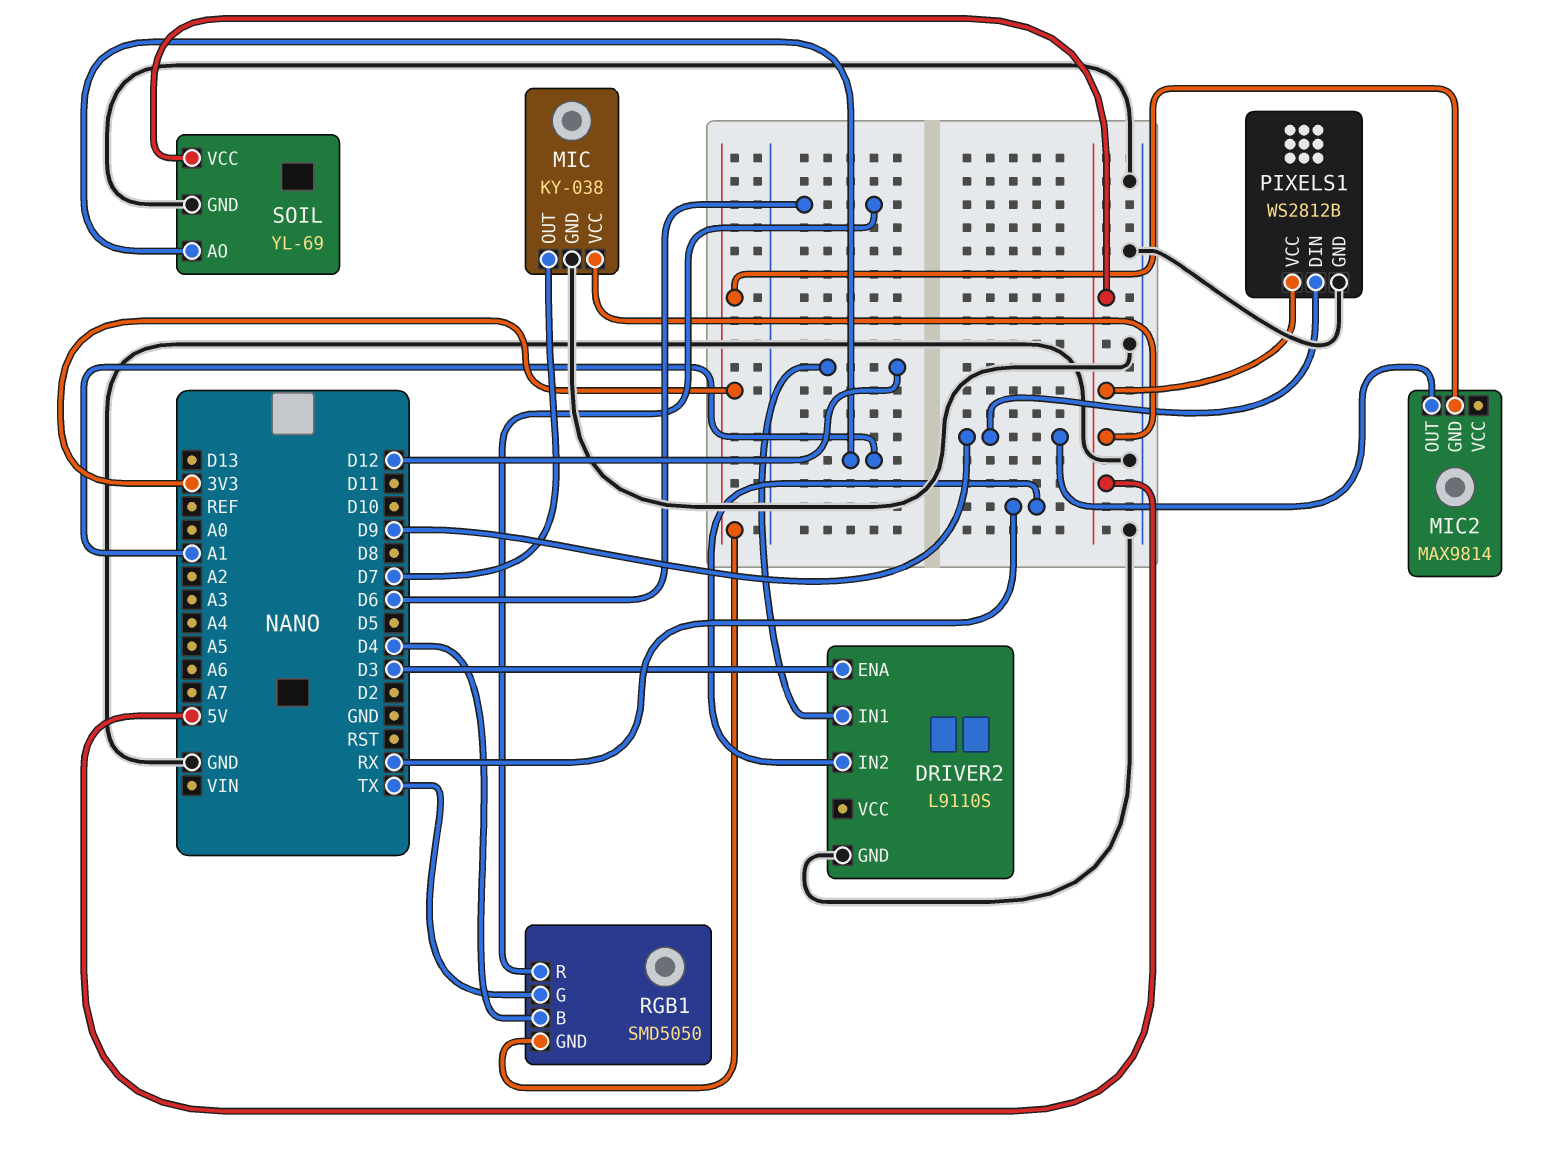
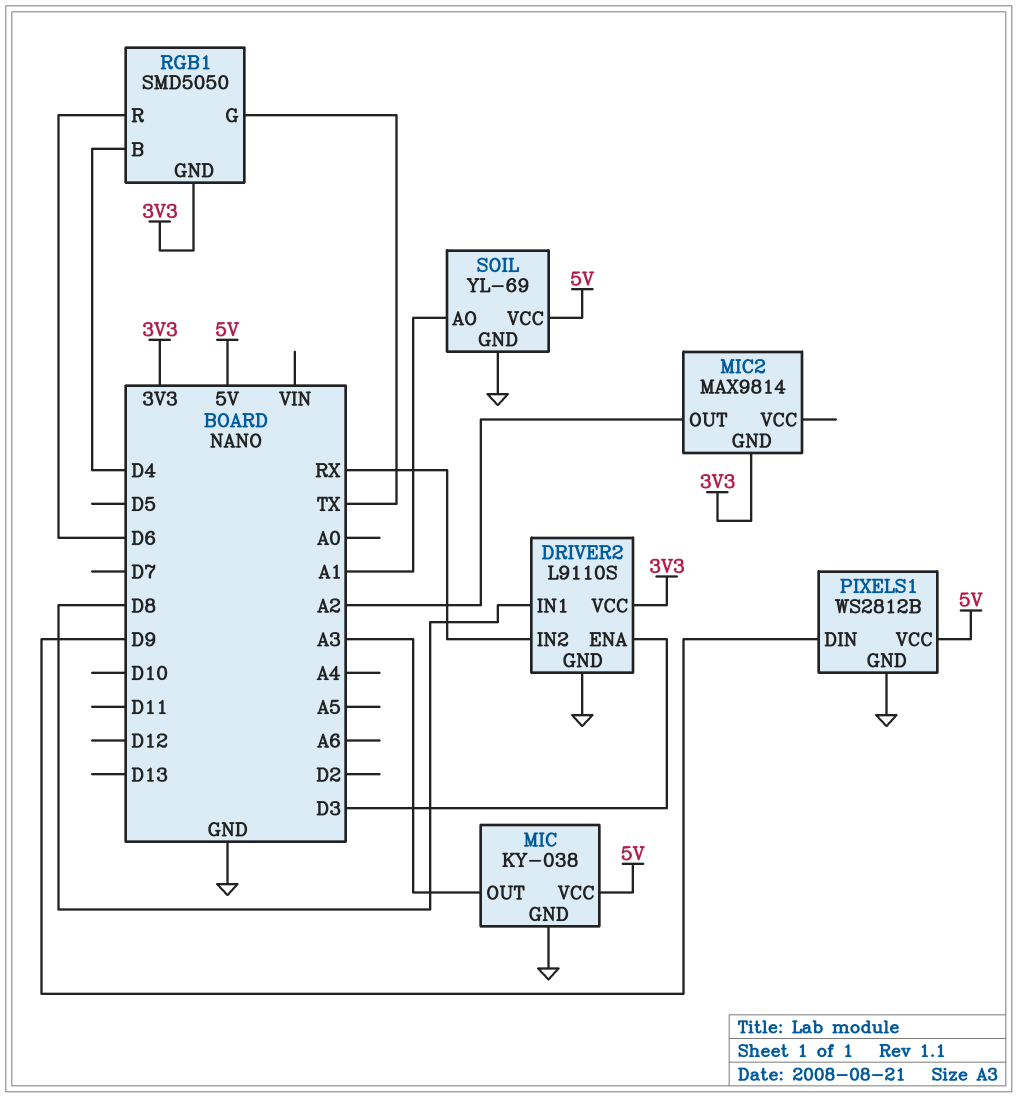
DRIVER2 pin IN1: D12 -> D8
DRIVER2 pin VCC: none -> 3V3
MIC pin OUT: D7 -> A3
MIC2 pin OUT: D9 -> A2

